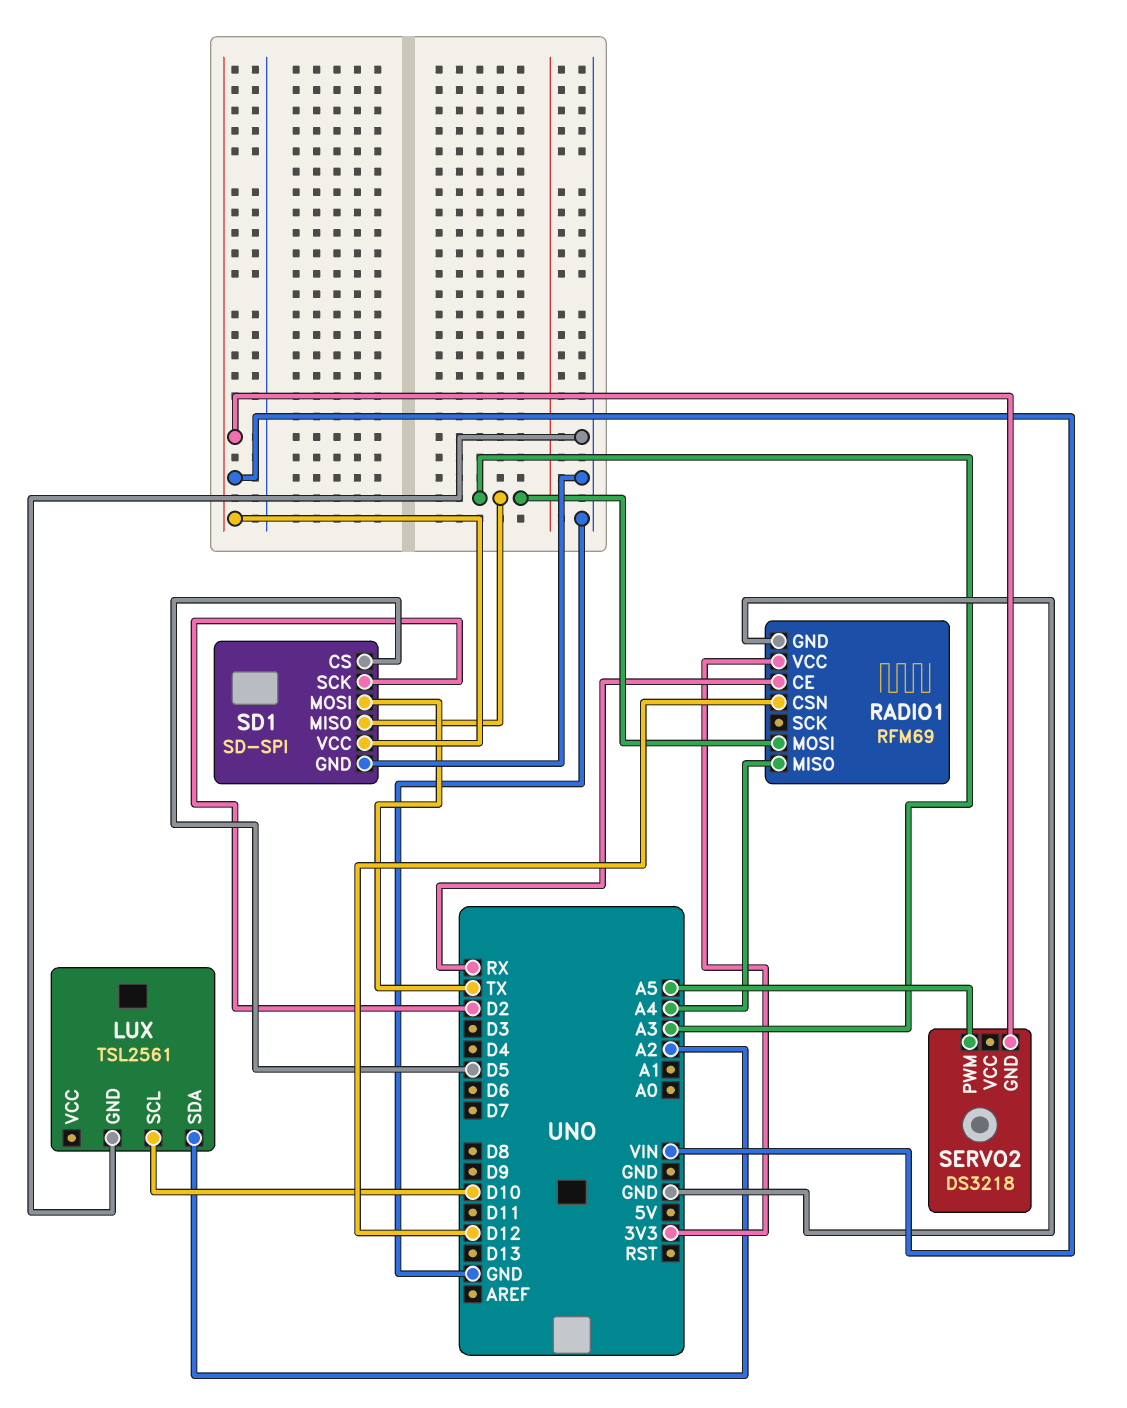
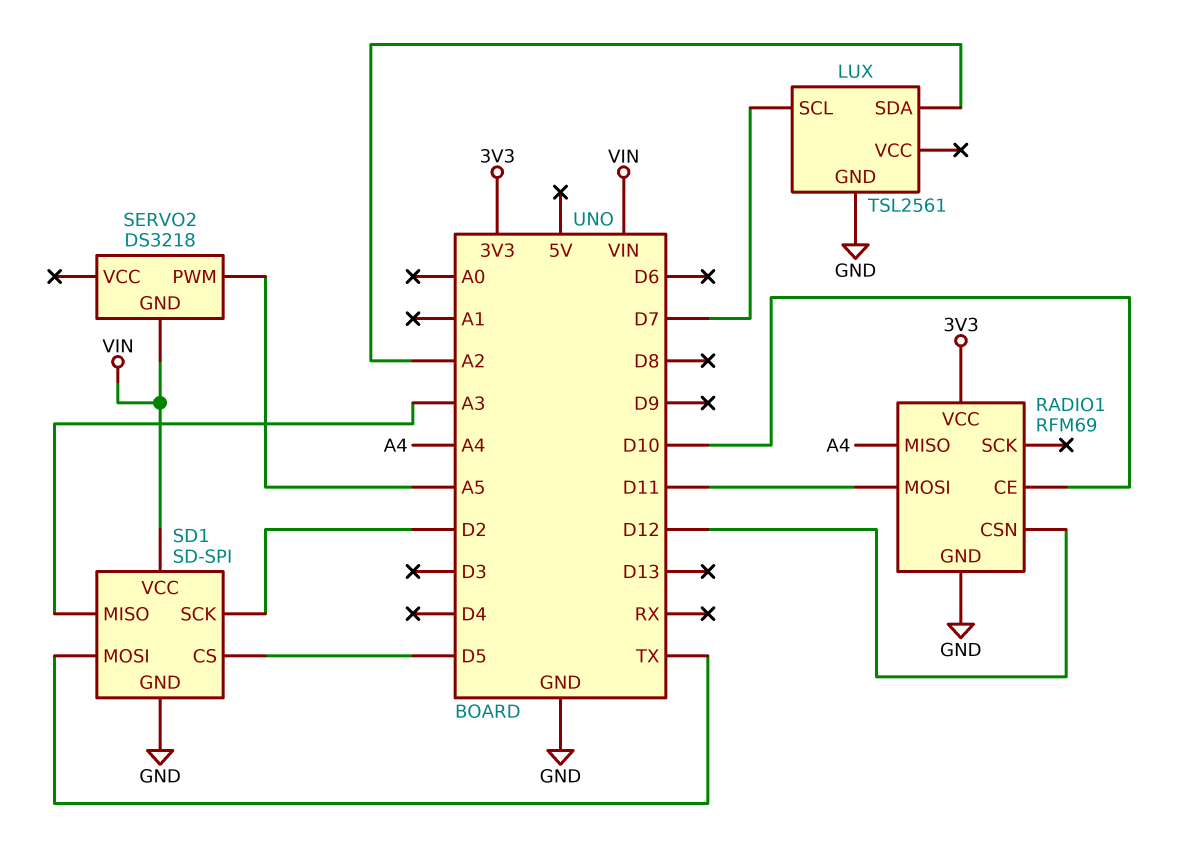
LUX pin SCL: D10 -> D7
RADIO1 pin CE: RX -> D10
RADIO1 pin MOSI: A3 -> D11

